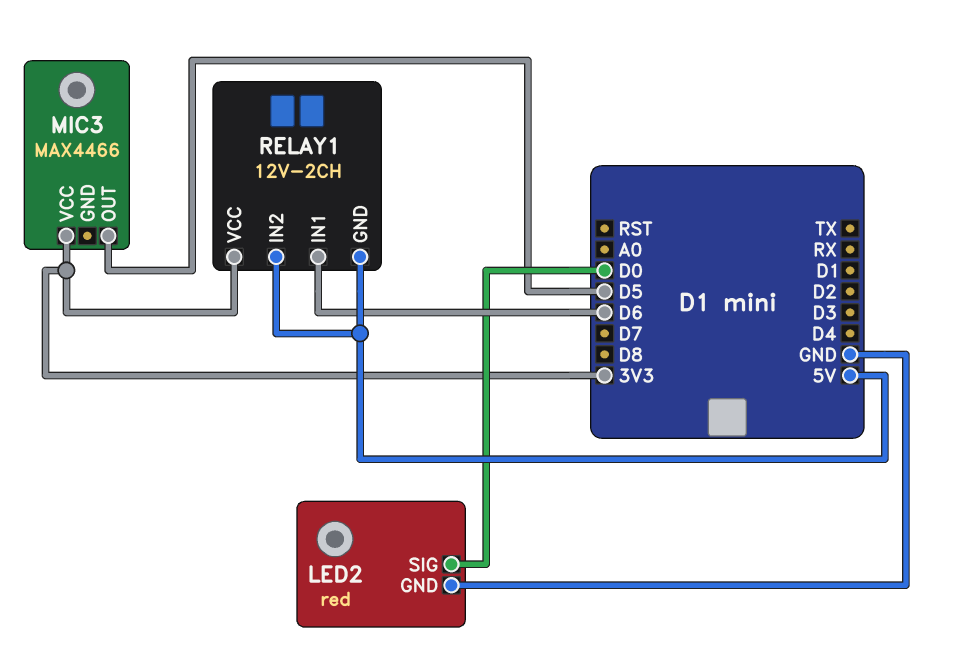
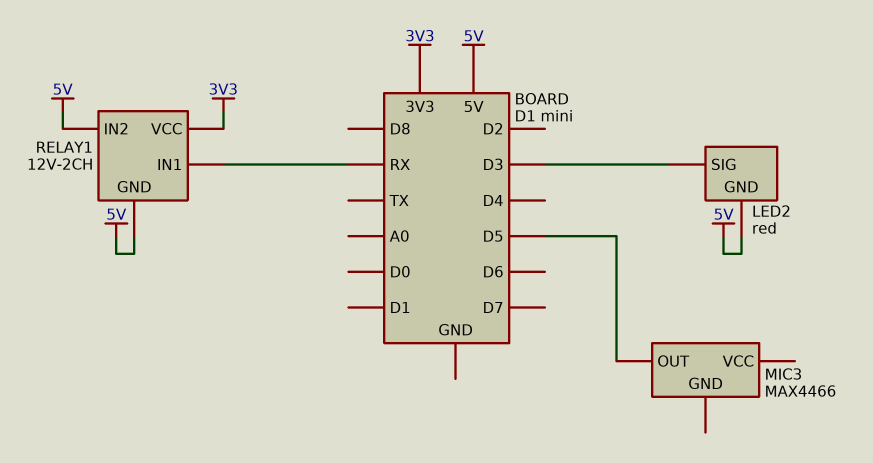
LED2 pin GND: GND -> 5V
LED2 pin SIG: D0 -> D3
MIC3 pin VCC: 3V3 -> none
RELAY1 pin IN1: D6 -> RX

